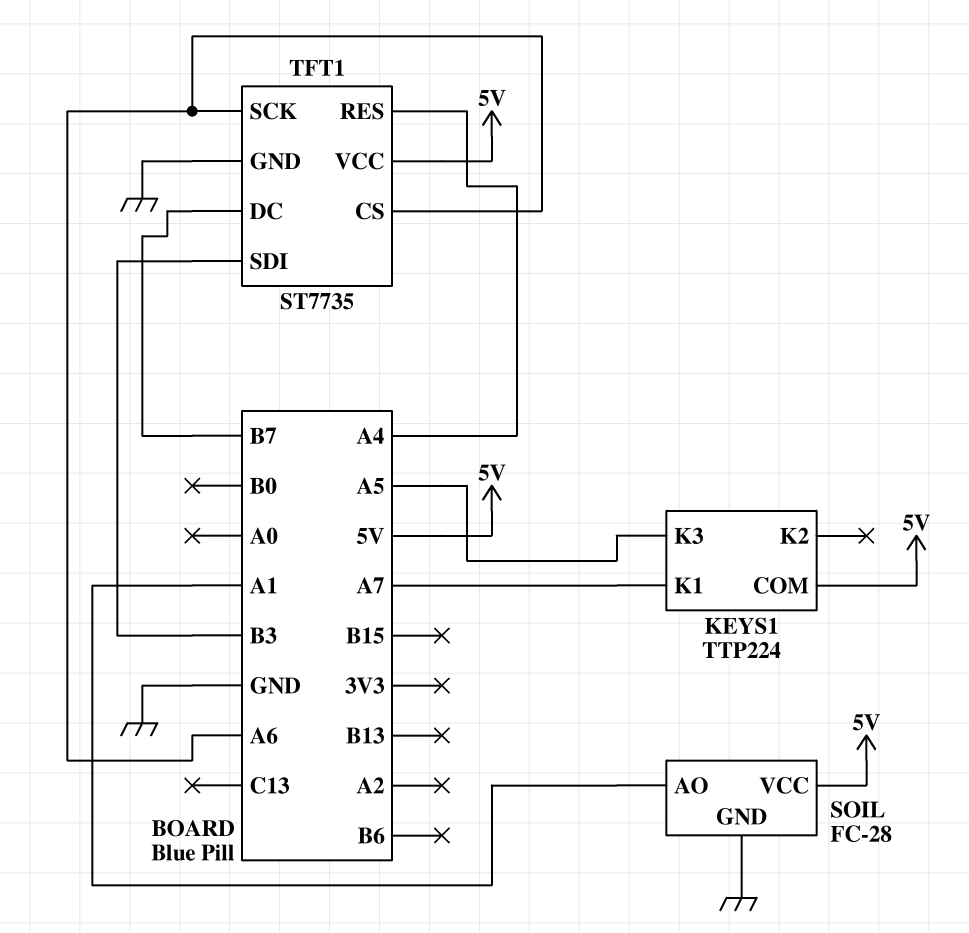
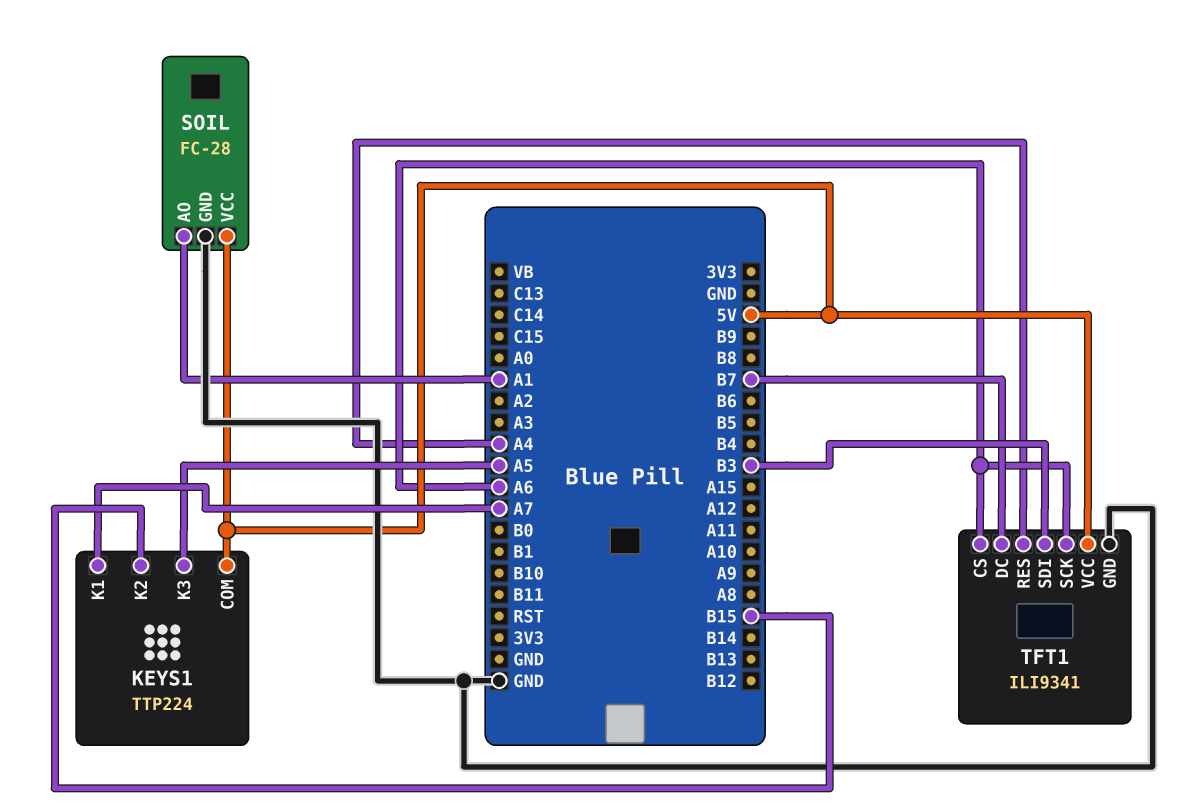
KEYS1 pin K2: none -> B15
TFT1: ST7735 -> ILI9341

